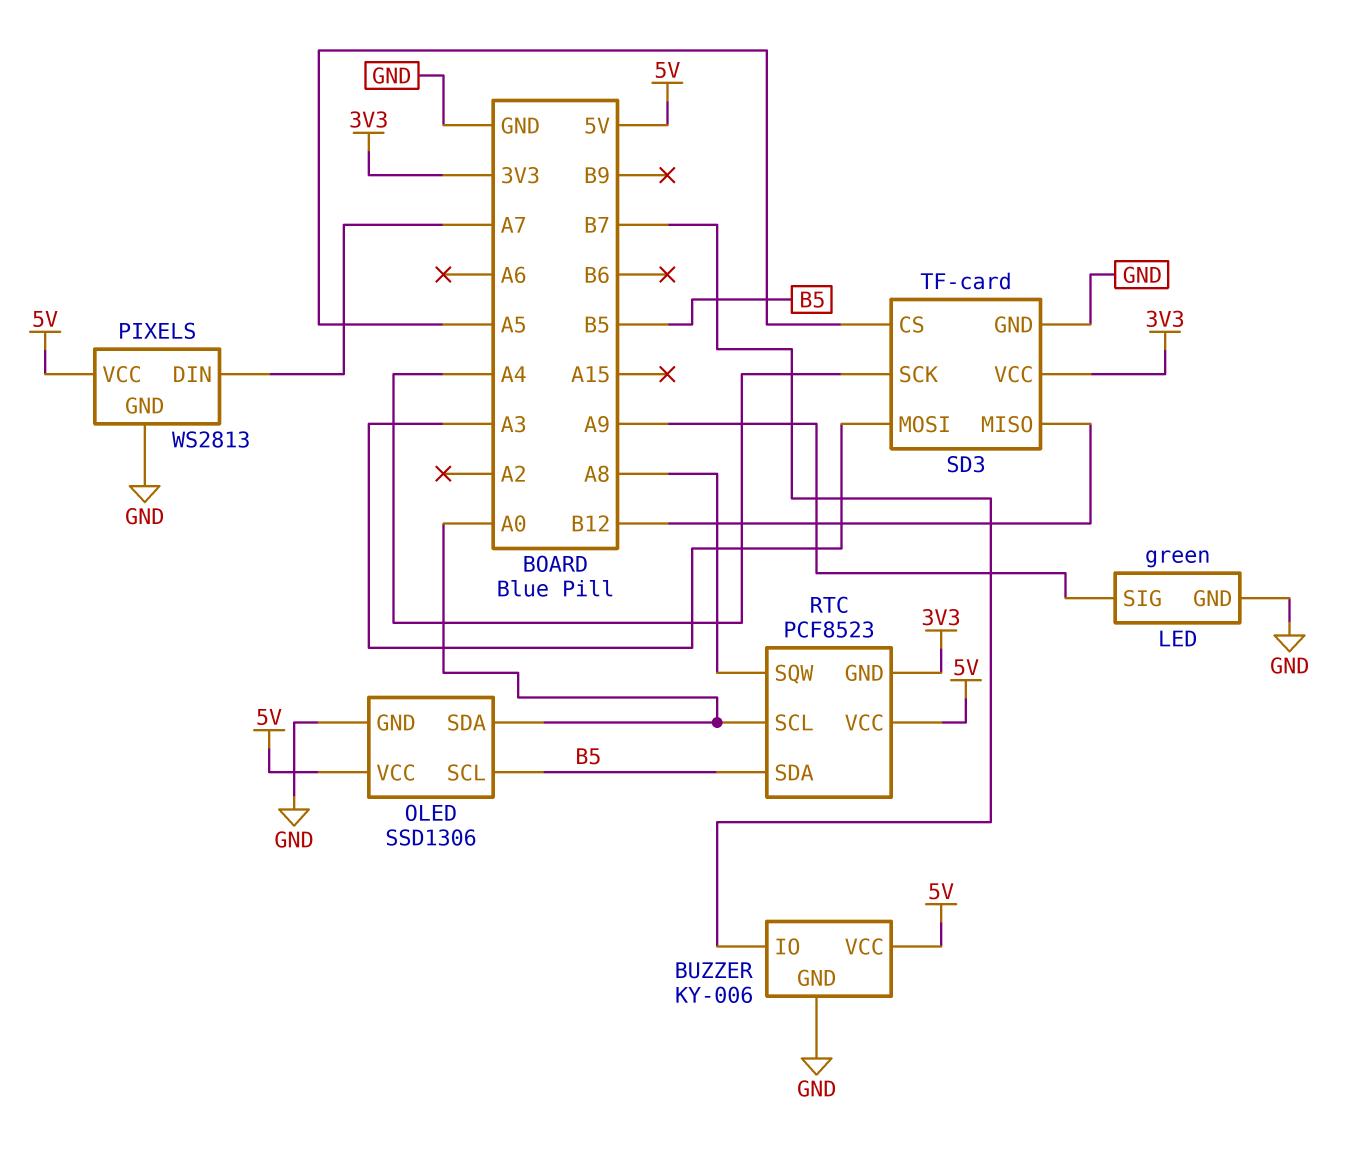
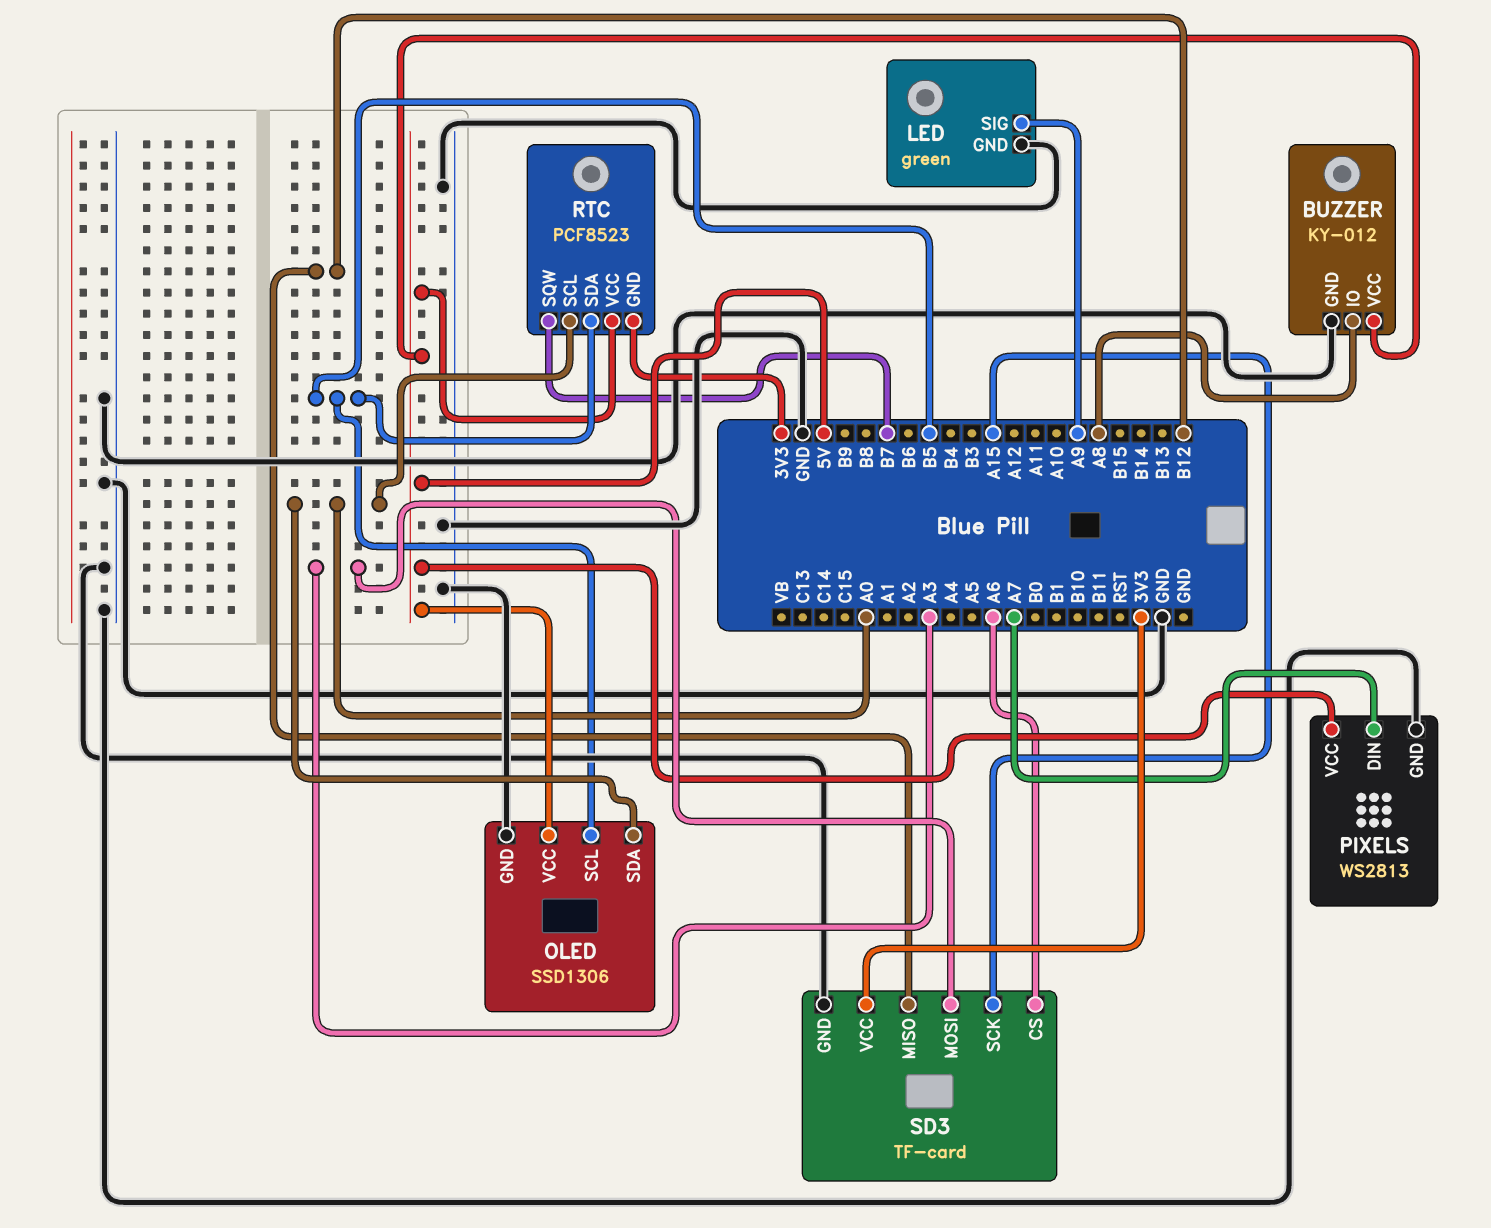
BUZZER: KY-006 -> KY-012
BUZZER pin IO: B7 -> A8
RTC pin SQW: A8 -> B7
SD3 pin CS: A5 -> A6
SD3 pin SCK: A4 -> A15

